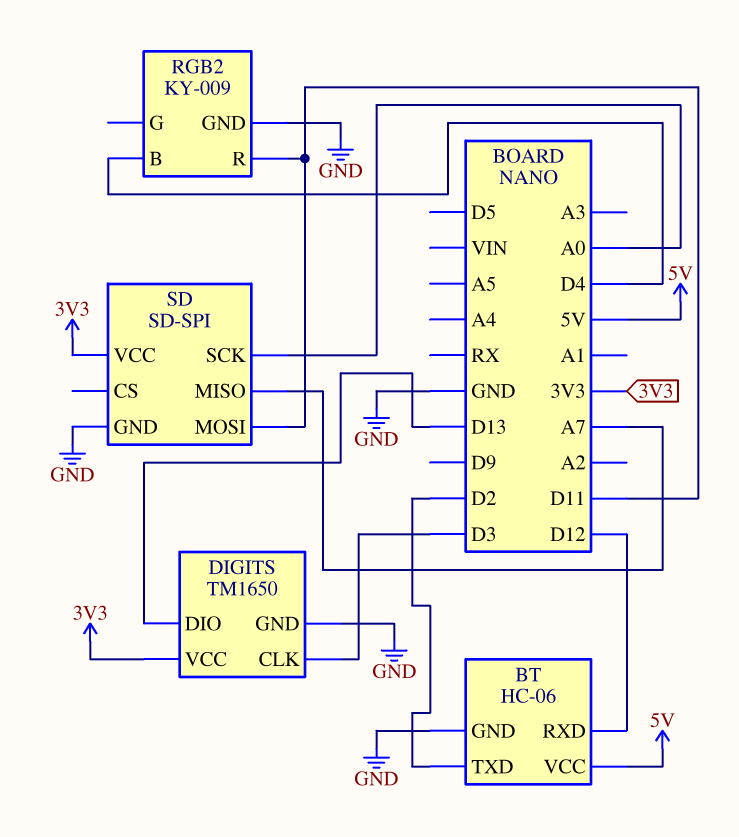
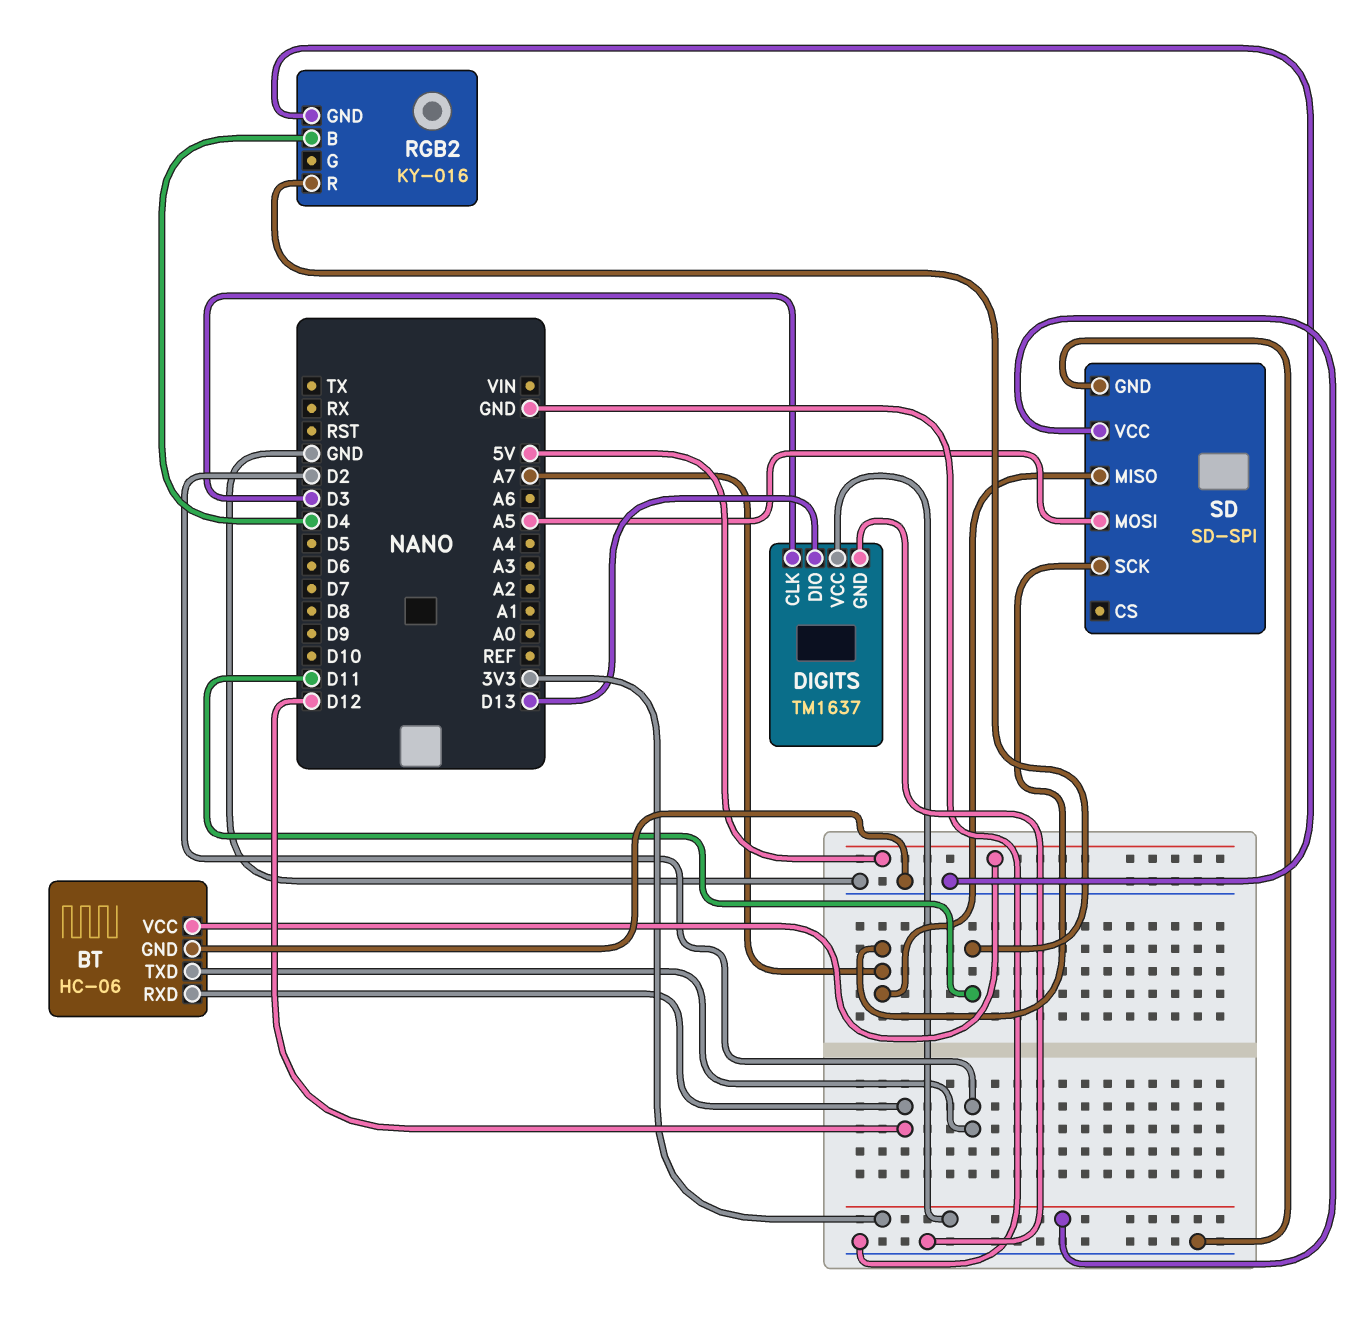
DIGITS: TM1650 -> TM1637
RGB2: KY-009 -> KY-016
SD pin MOSI: D11 -> A5
SD pin SCK: A0 -> A7

